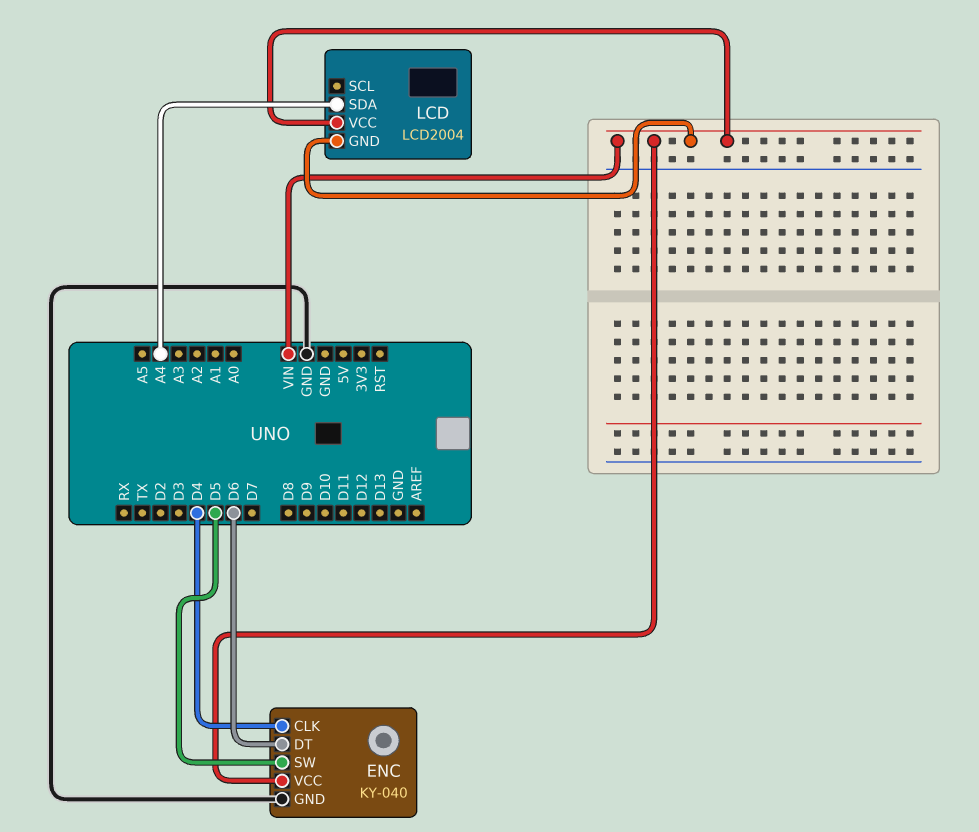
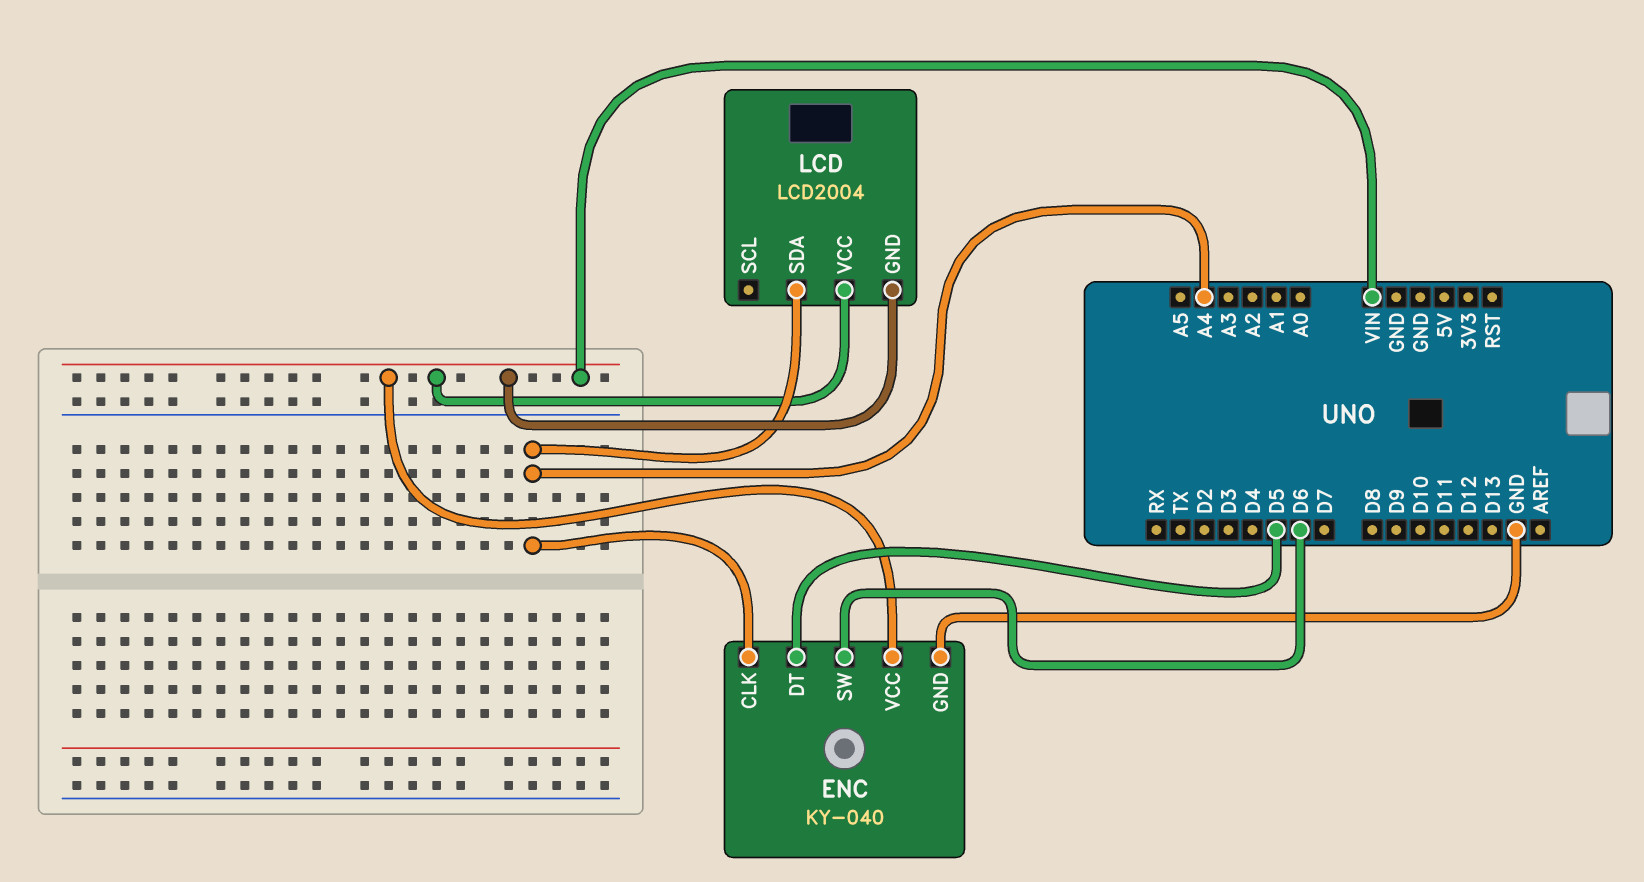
ENC pin CLK: D4 -> A4
ENC pin DT: D6 -> D5
ENC pin SW: D5 -> D6

